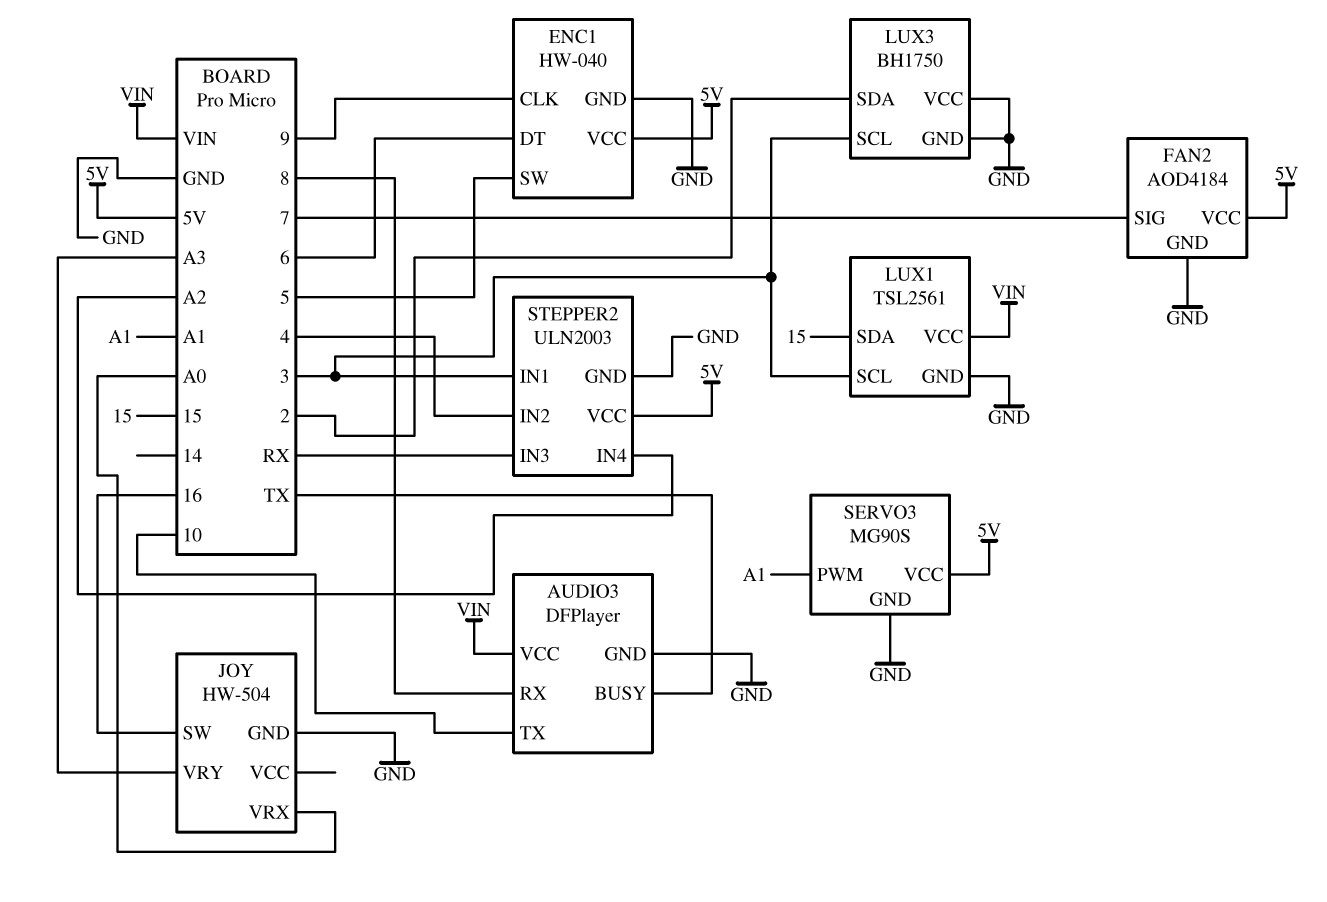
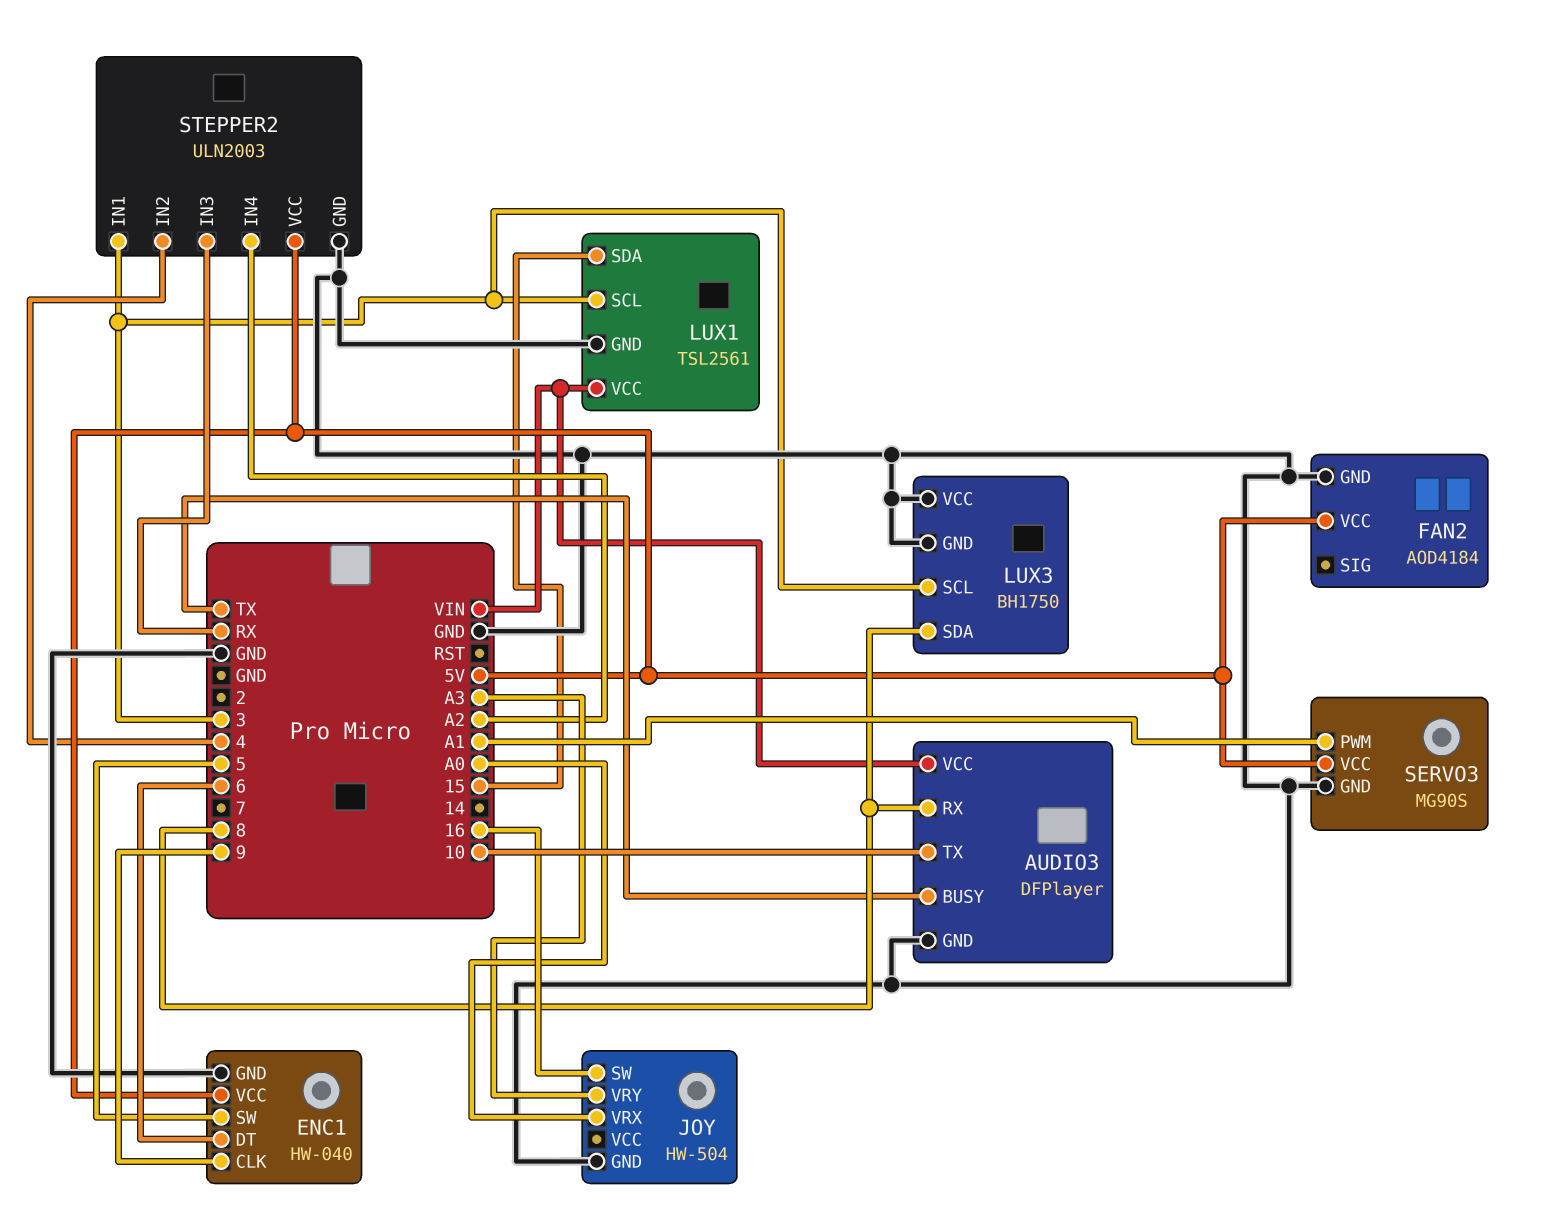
FAN2 pin SIG: 7 -> none
LUX3 pin SDA: 2 -> 8

